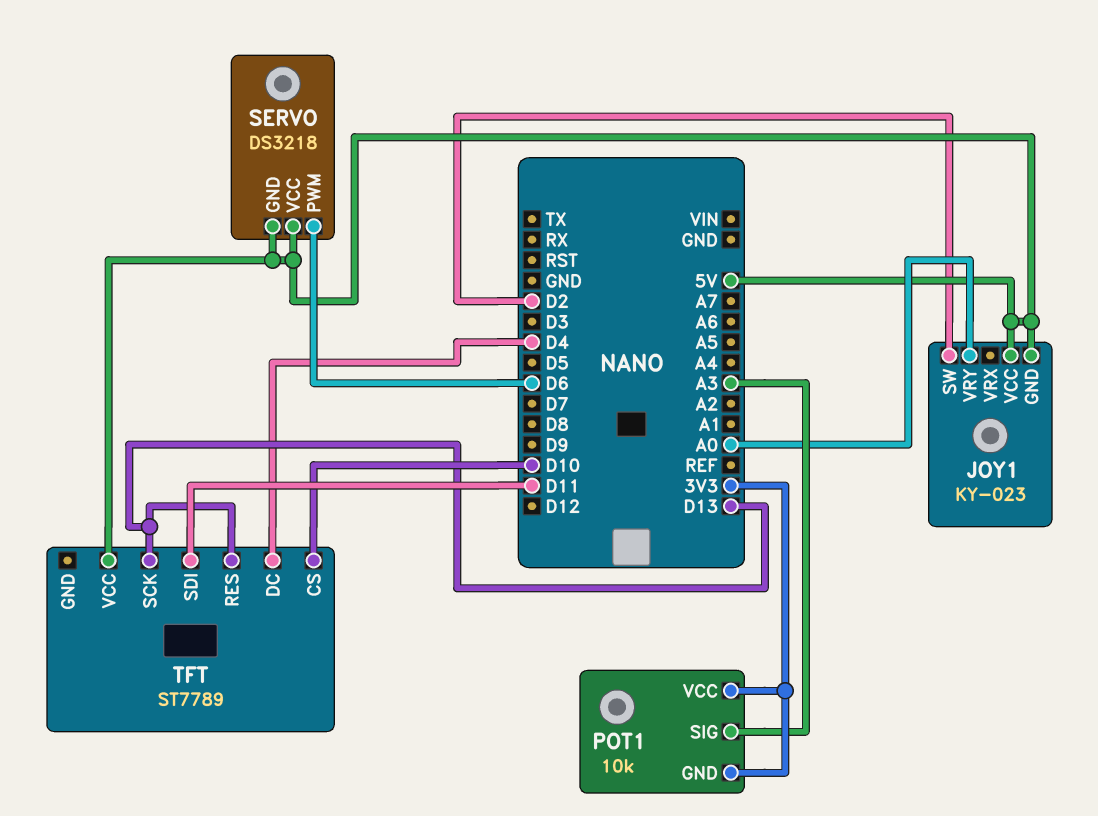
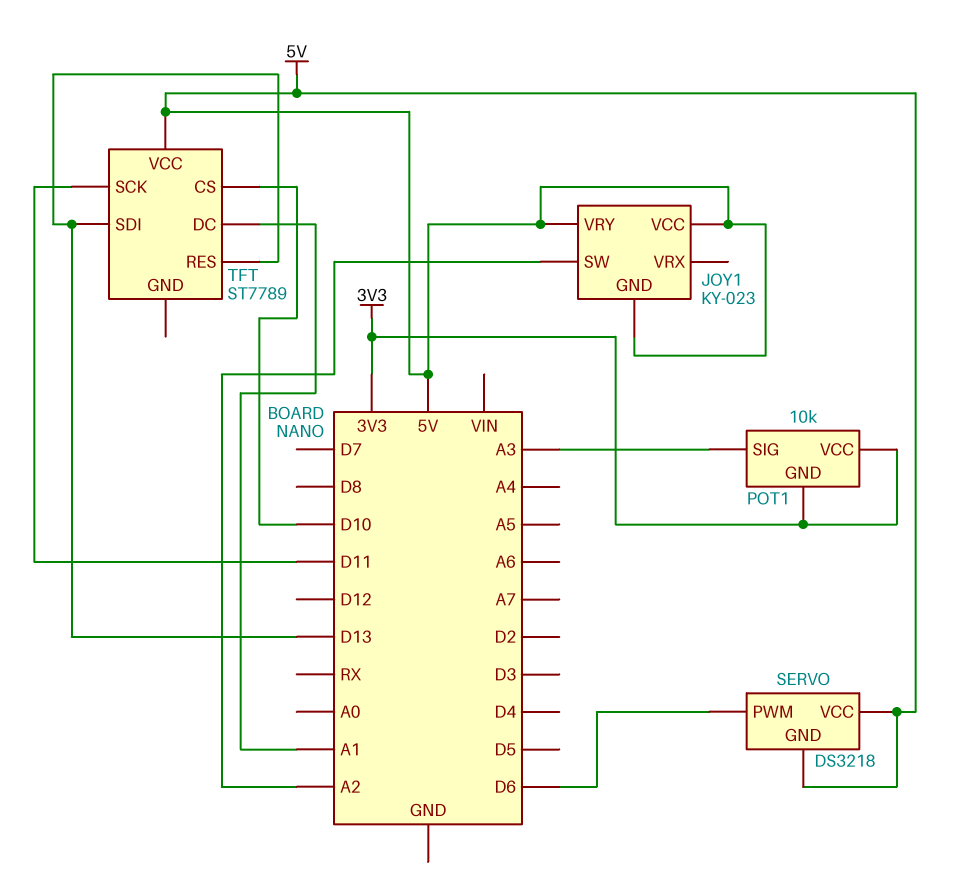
JOY1 pin SW: D2 -> A2
JOY1 pin VRY: A0 -> 5V
TFT pin DC: D4 -> A1
TFT pin SCK: D13 -> D11
TFT pin SDI: D11 -> D13

